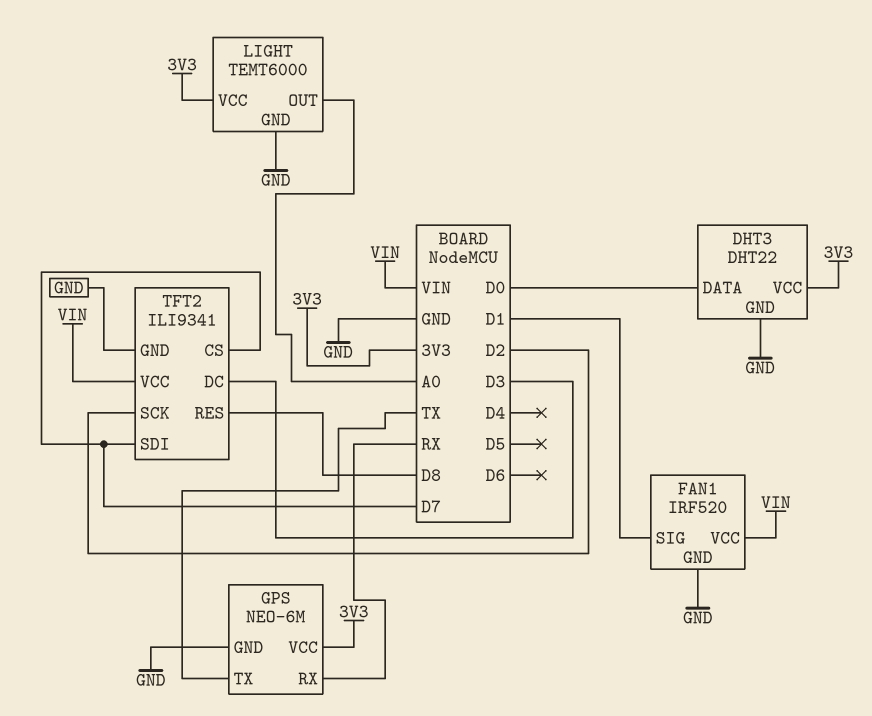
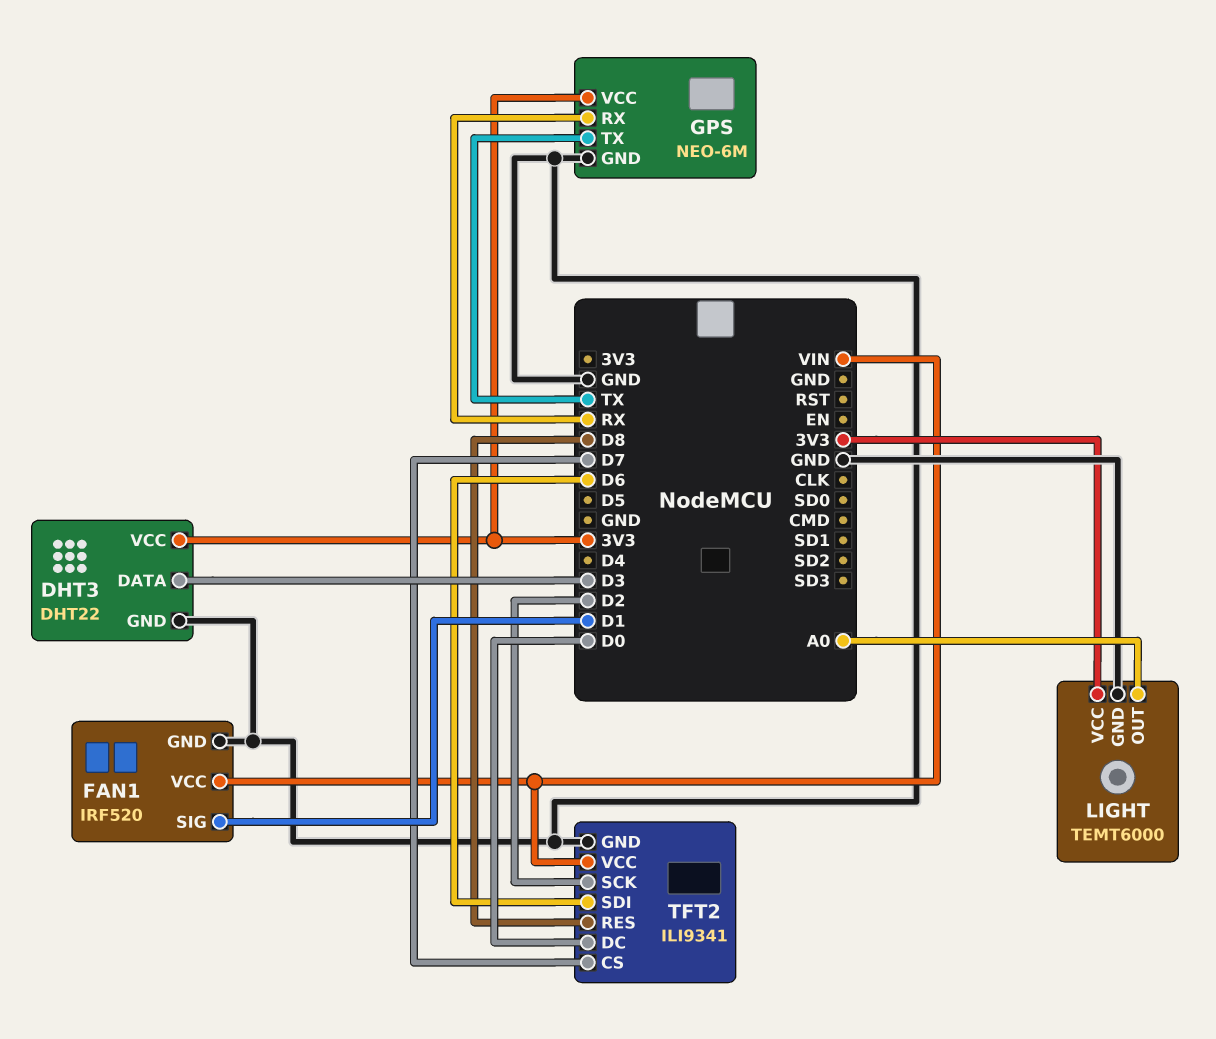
DHT3 pin DATA: D0 -> D3
TFT2 pin DC: D3 -> D0
TFT2 pin SDI: D7 -> D6

